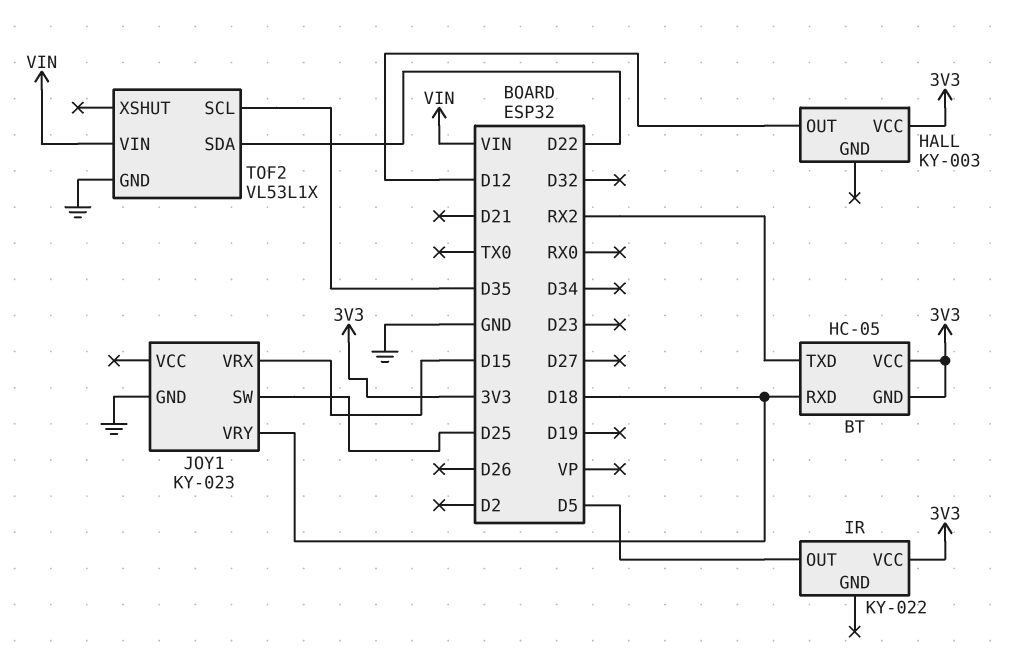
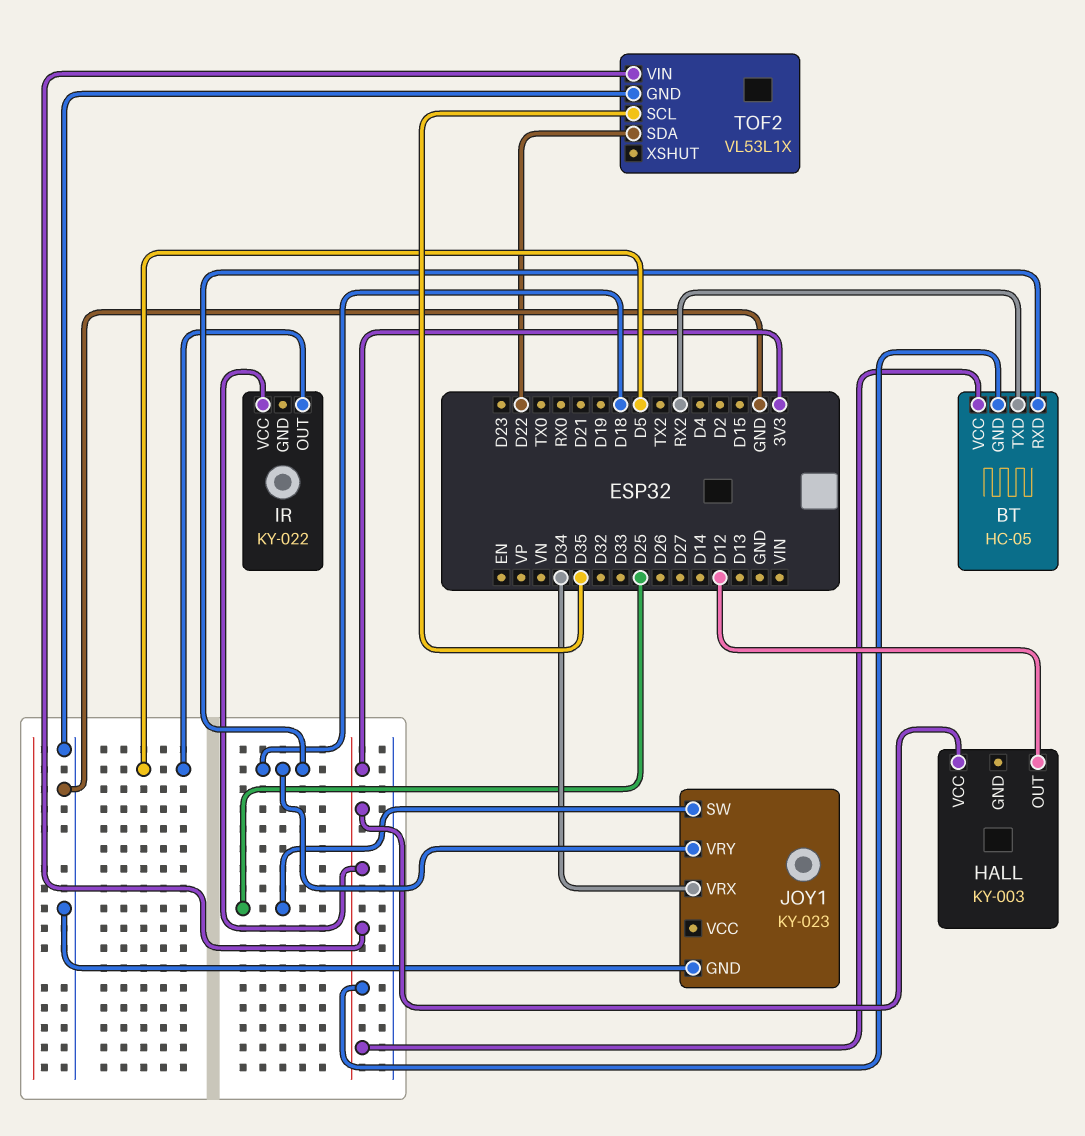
JOY1 pin VRX: D15 -> D34
TOF2 pin VIN: VIN -> 3V3

